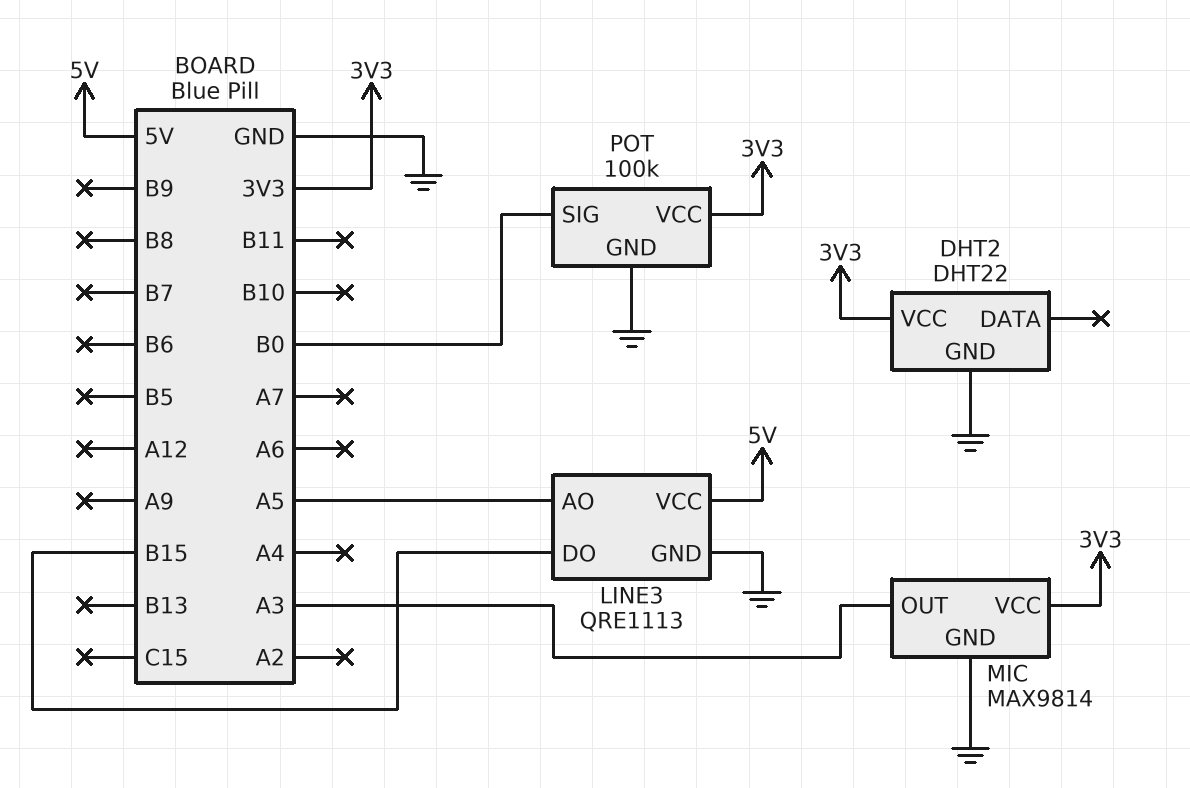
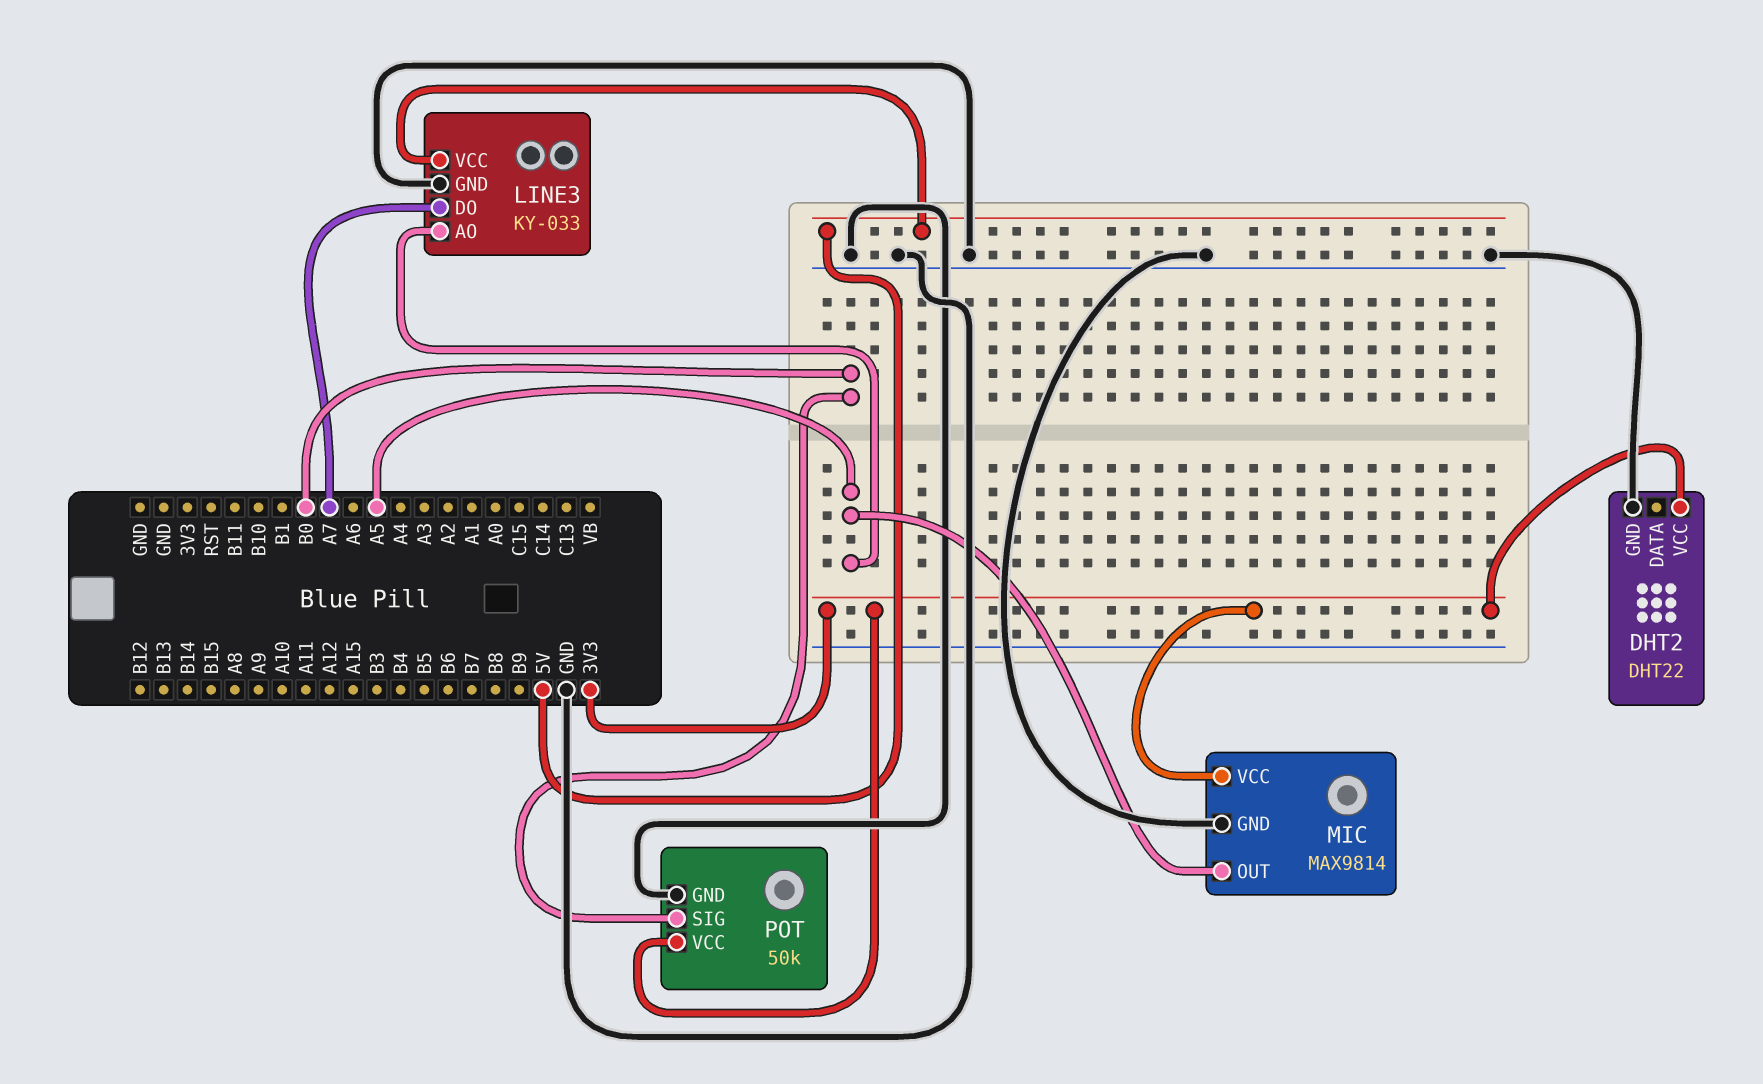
LINE3: QRE1113 -> KY-033
LINE3 pin DO: B15 -> A7
MIC pin OUT: A3 -> A5
POT: 100k -> 50k

